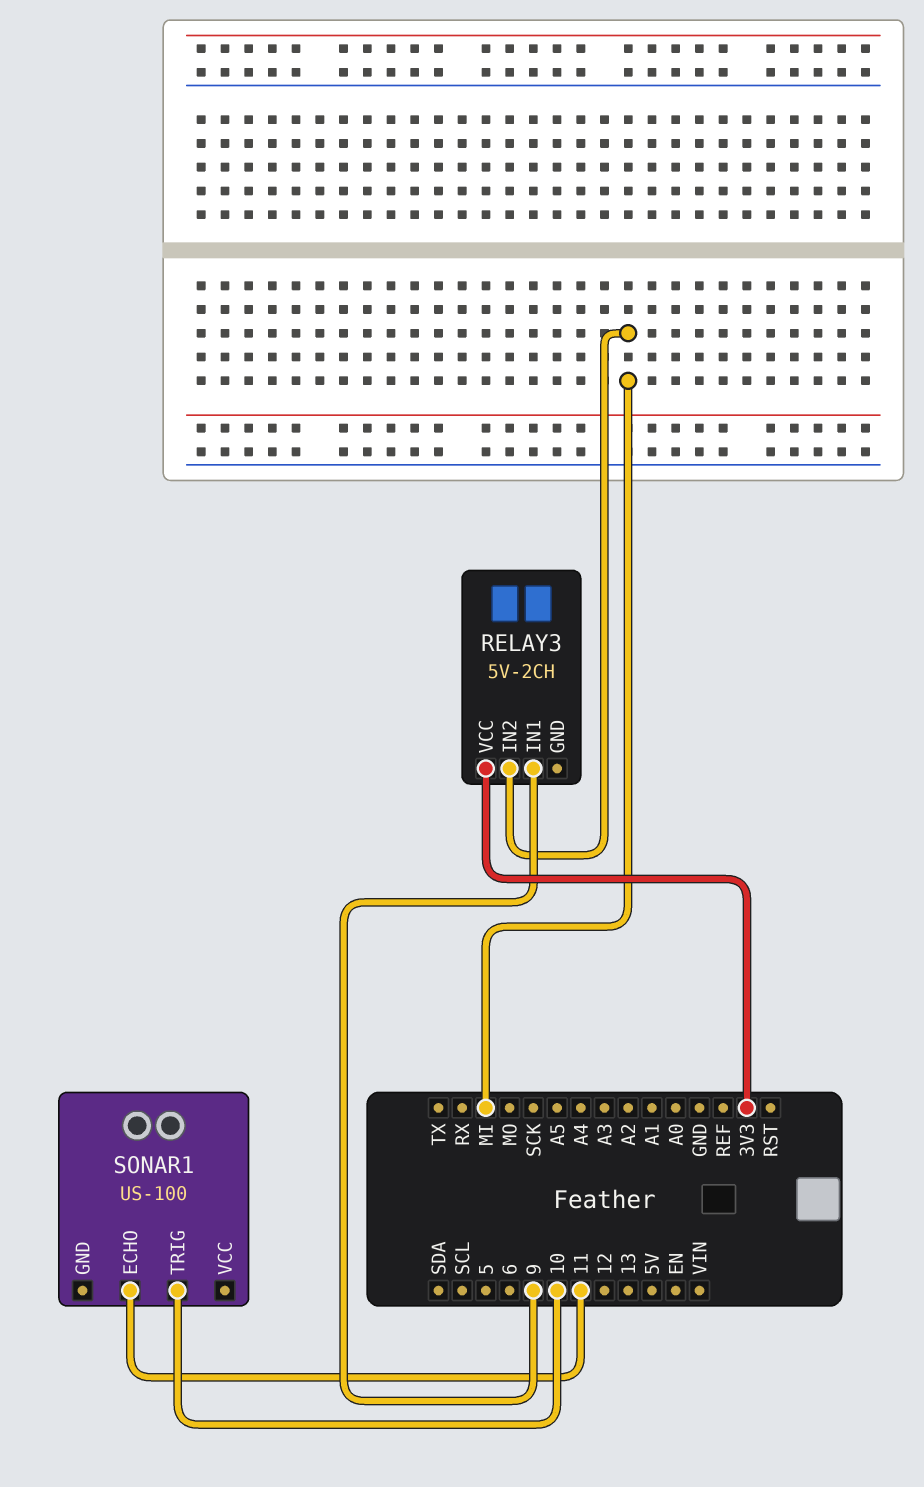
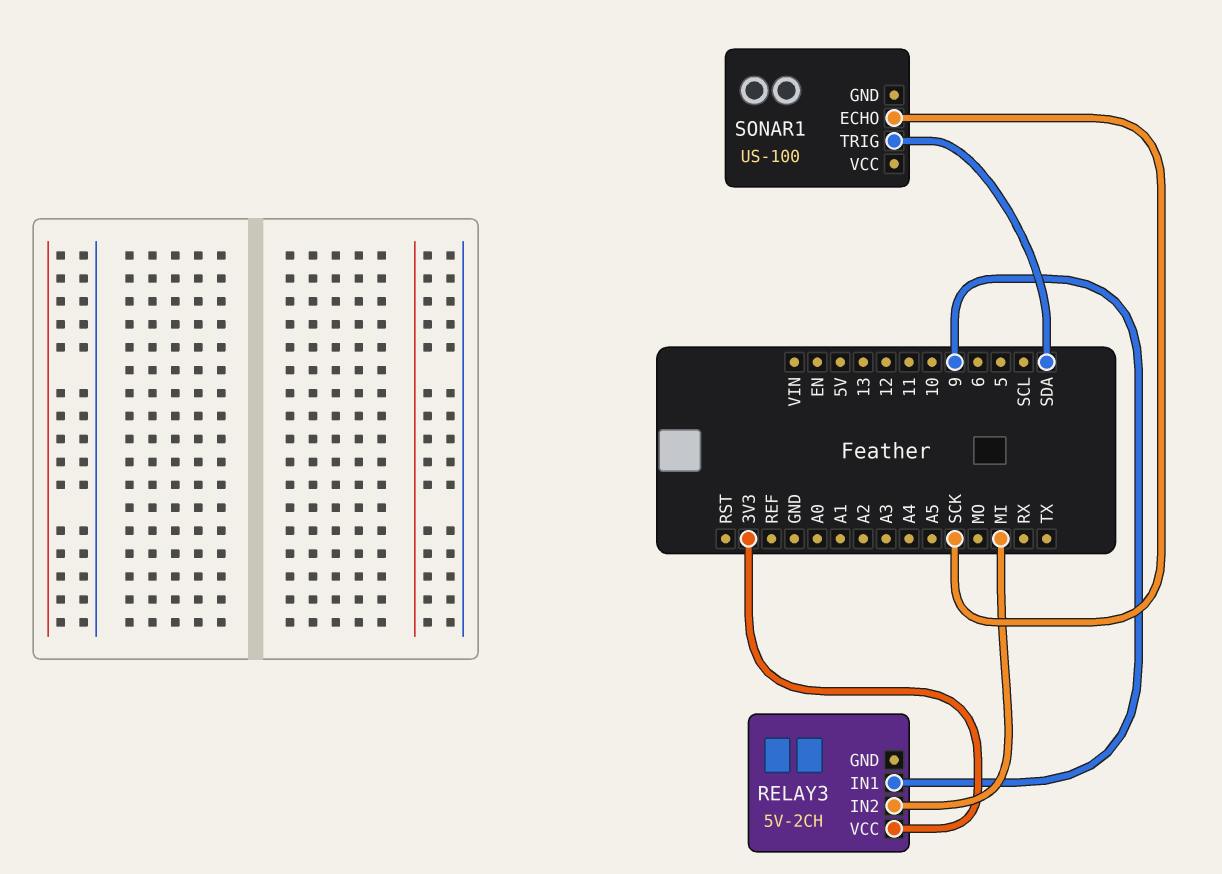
SONAR1 pin ECHO: 11 -> SCK
SONAR1 pin TRIG: 10 -> SDA

